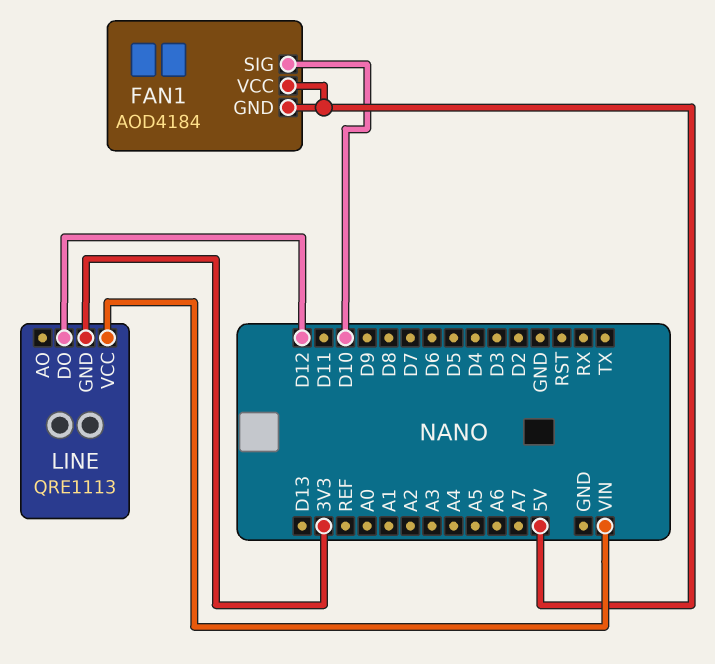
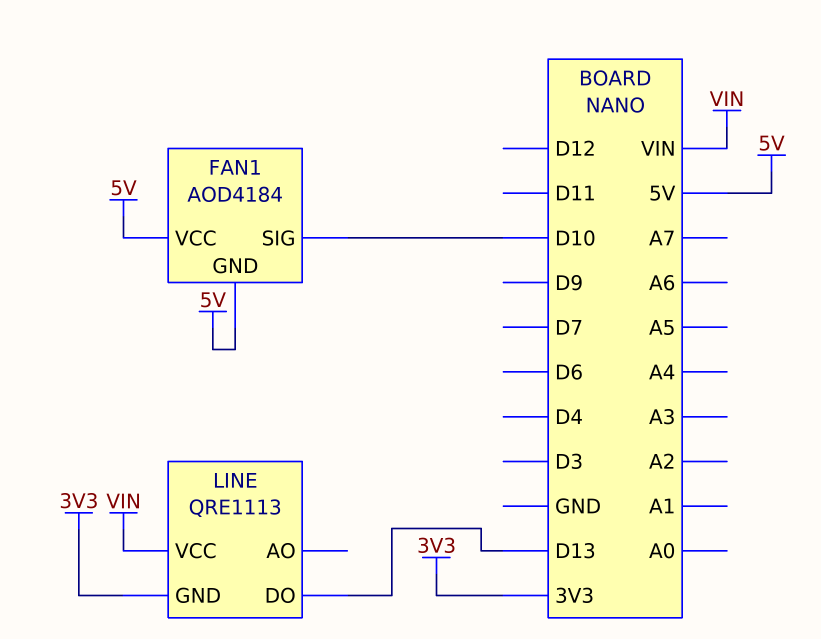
LINE pin DO: D12 -> D13

